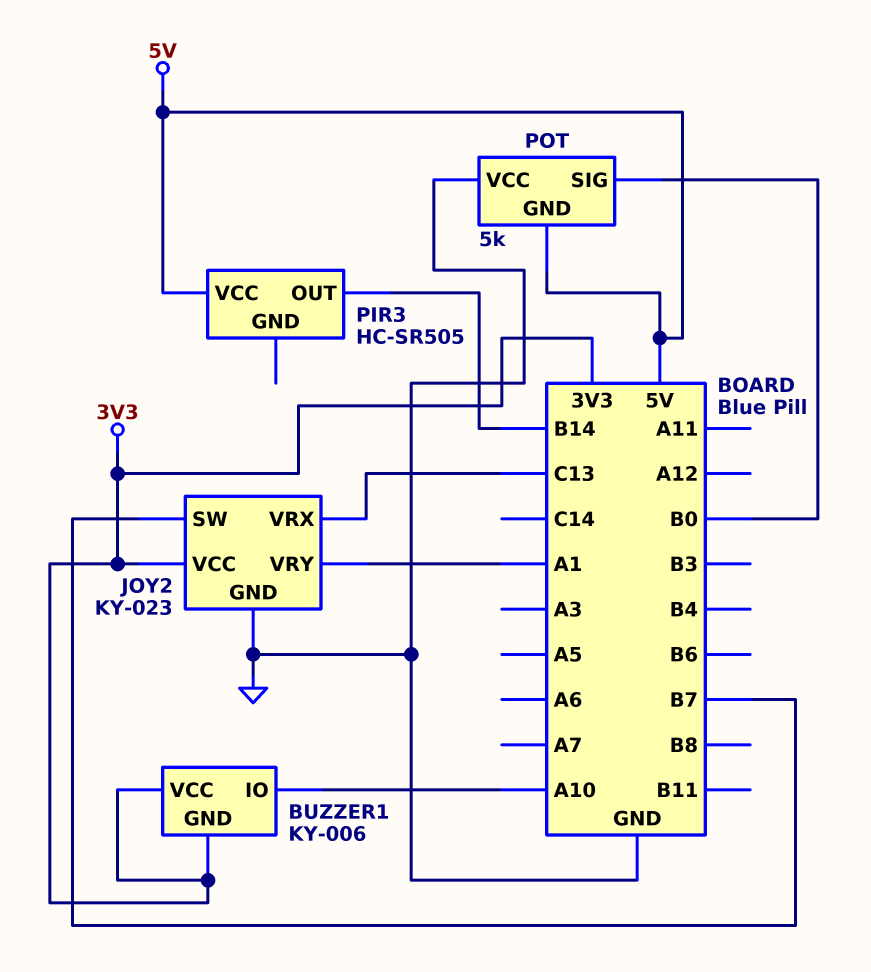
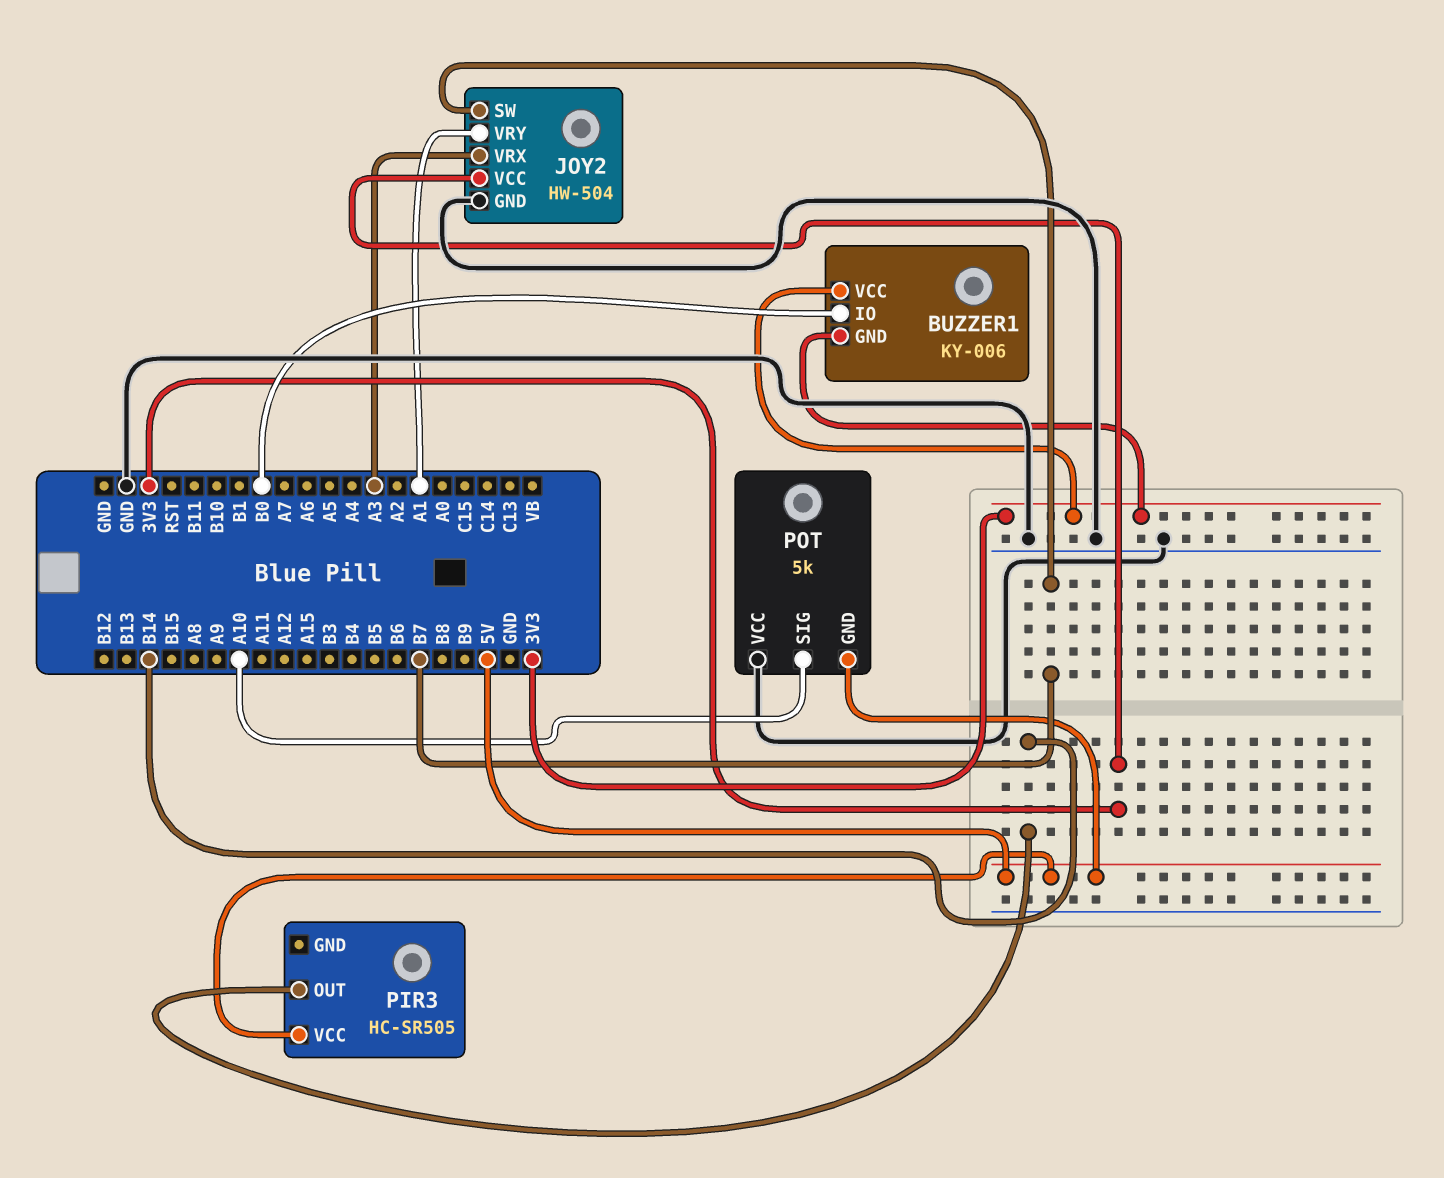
BUZZER1 pin IO: A10 -> B0
JOY2: KY-023 -> HW-504
JOY2 pin VRX: C13 -> A3
POT pin SIG: B0 -> A10

